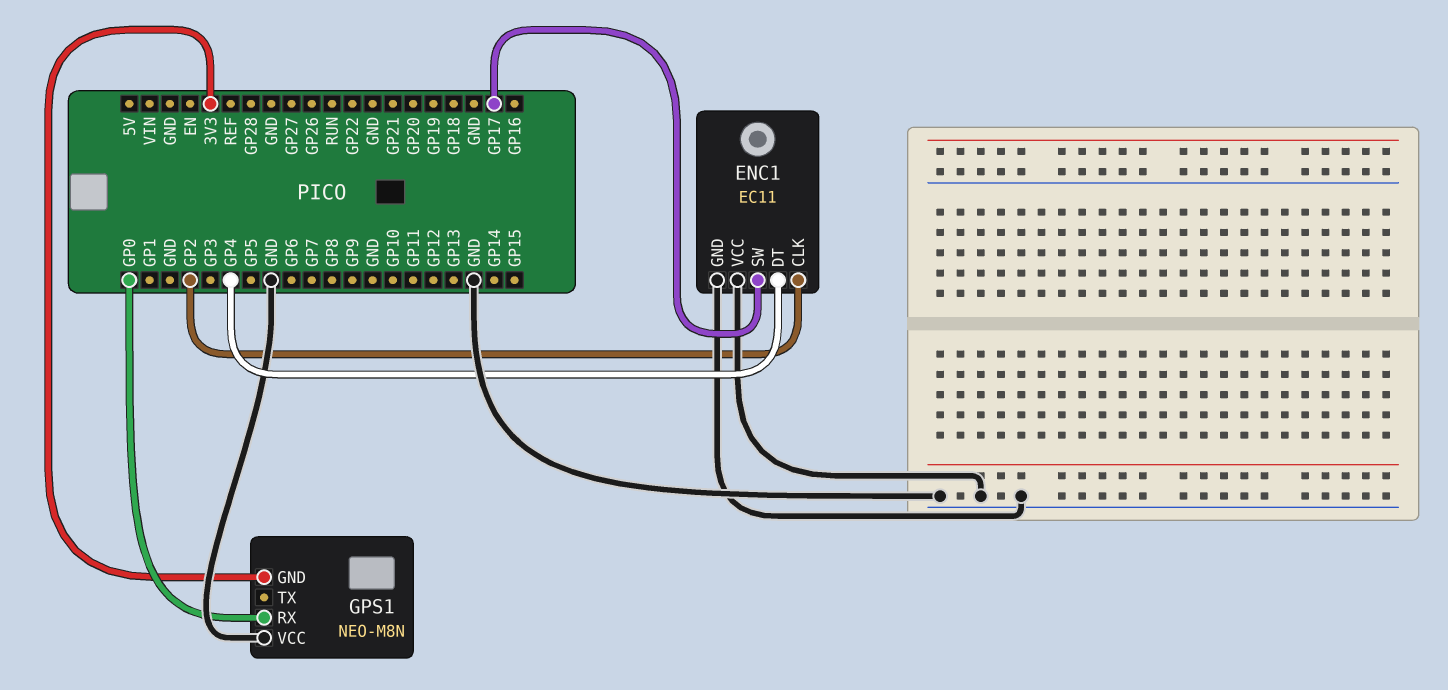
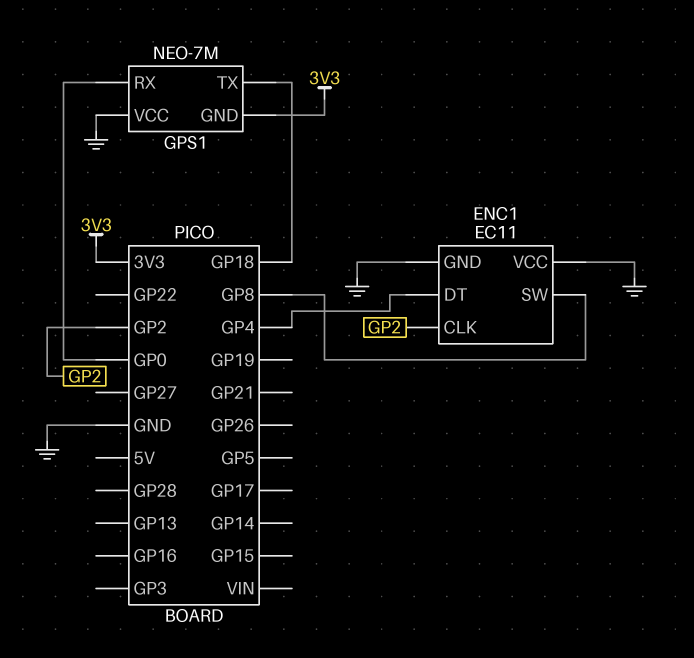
ENC1 pin SW: GP17 -> GP8
GPS1: NEO-M8N -> NEO-7M
GPS1 pin TX: none -> GP18

